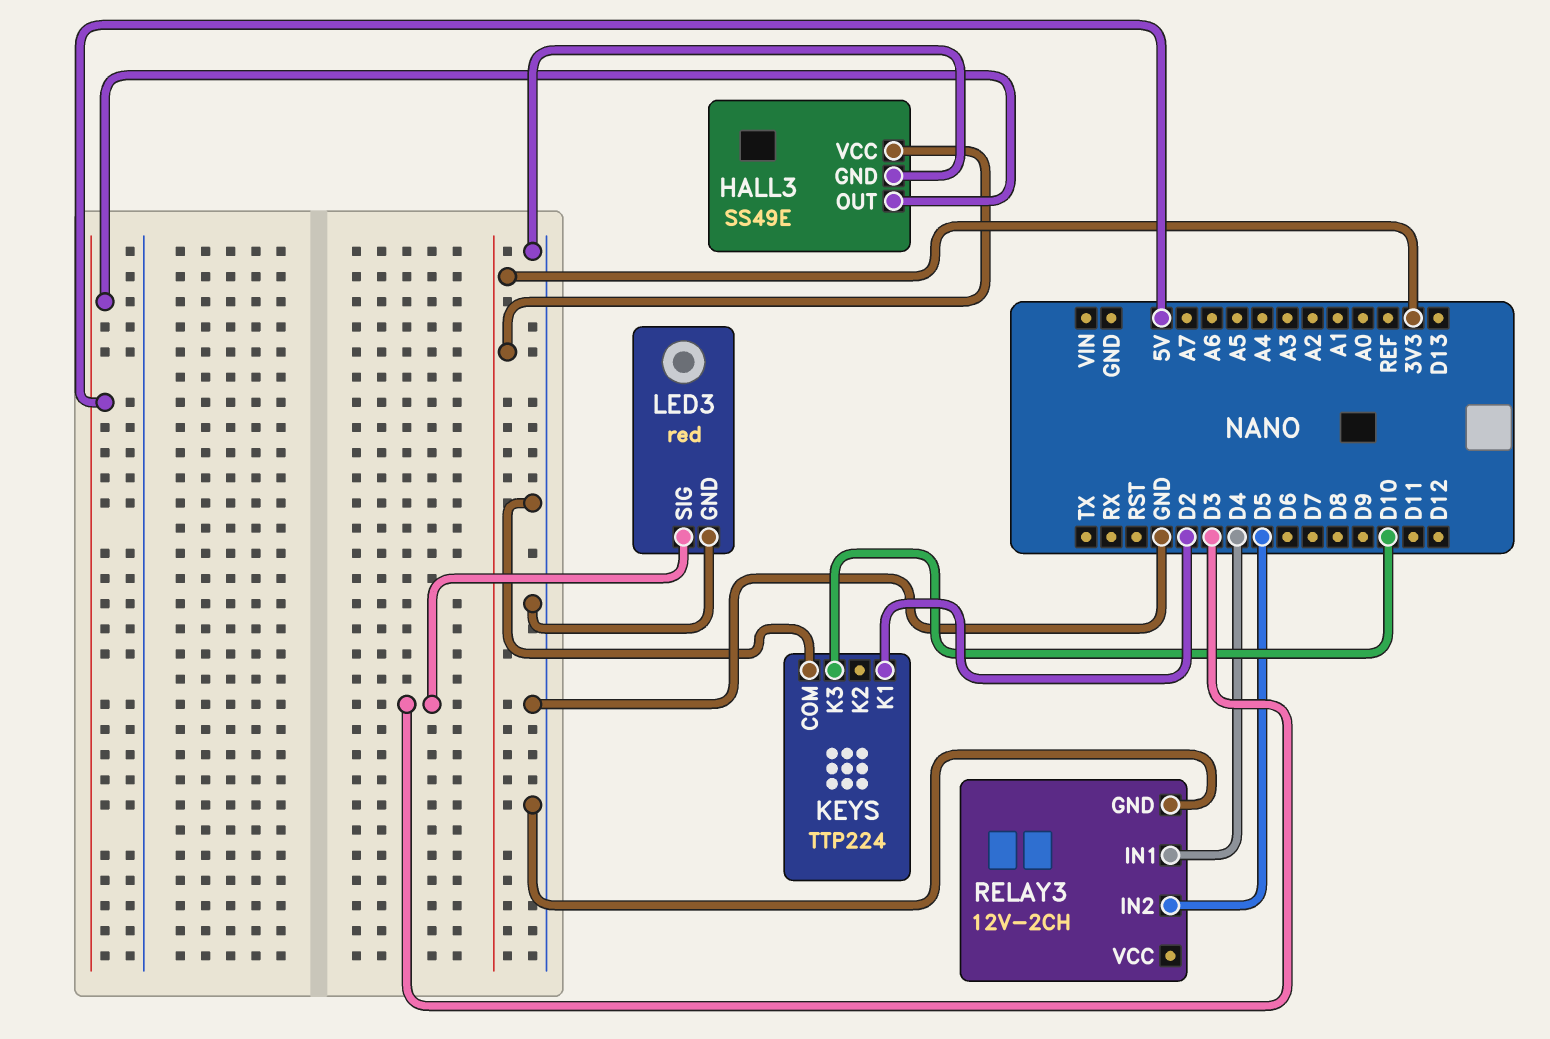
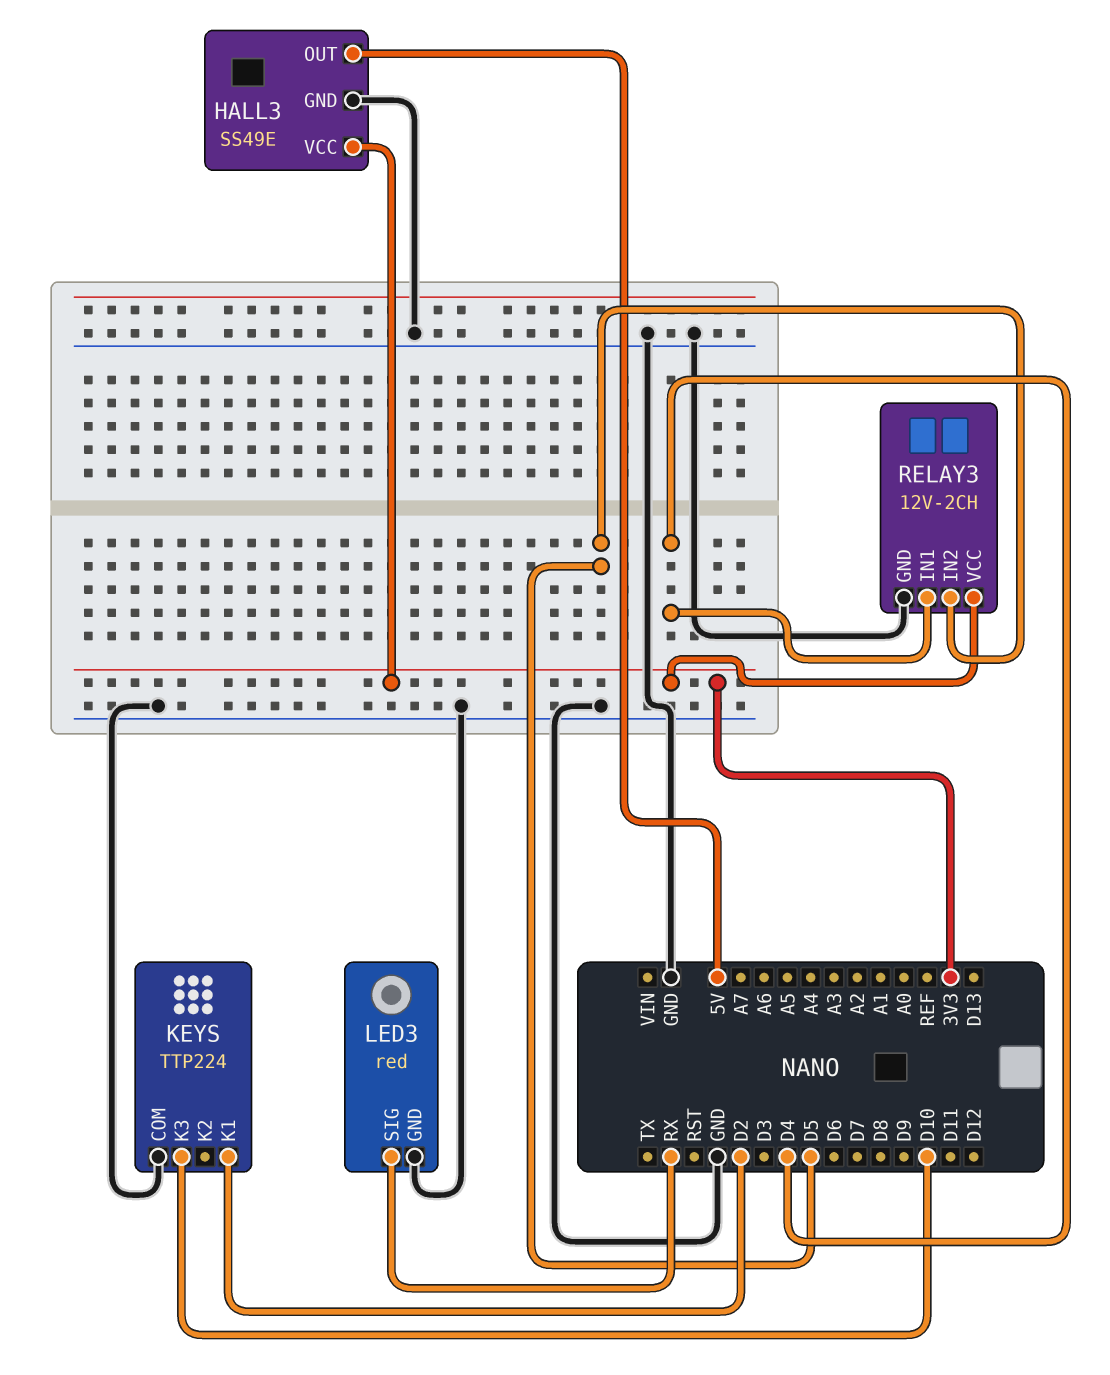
LED3 pin SIG: D3 -> RX
RELAY3 pin VCC: none -> 3V3

